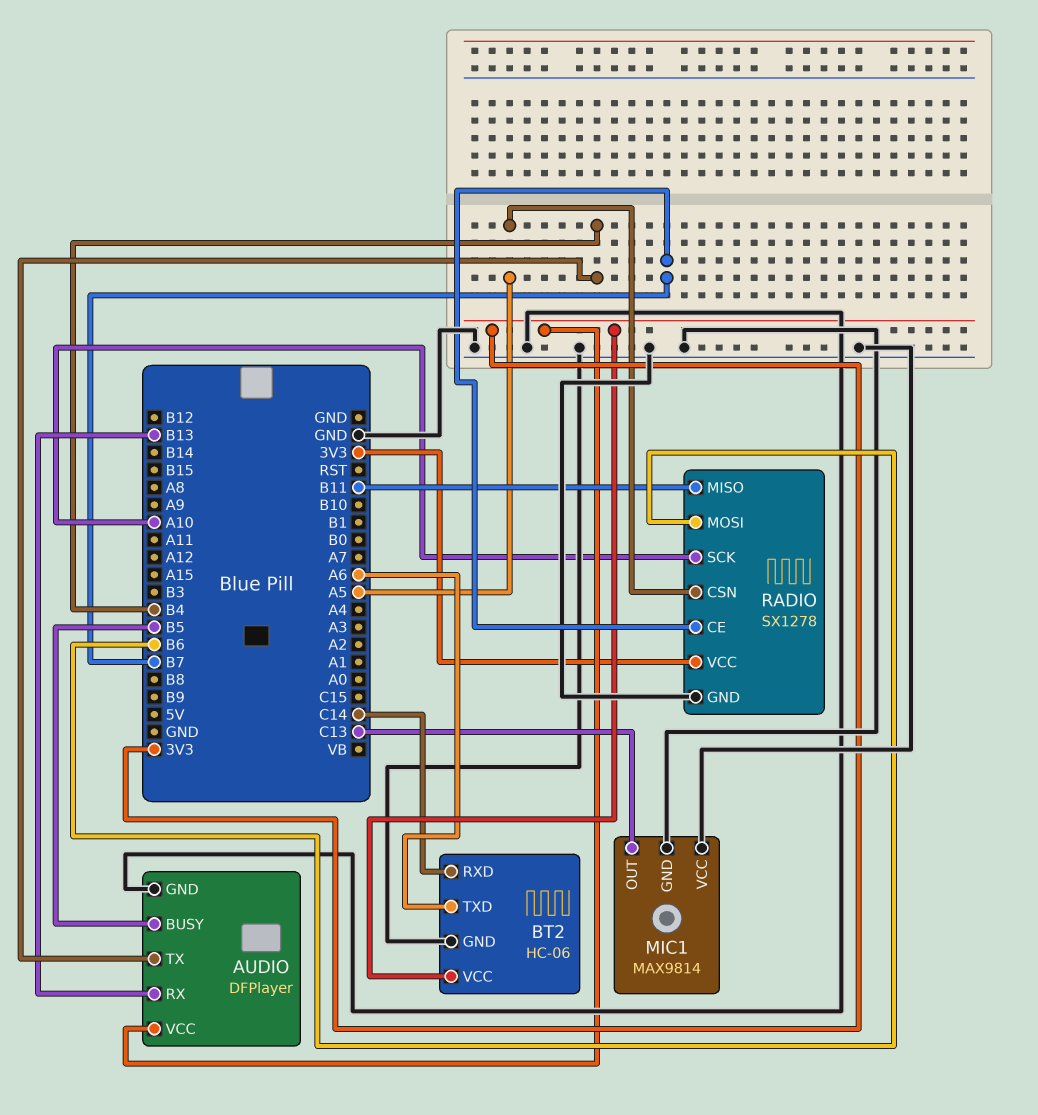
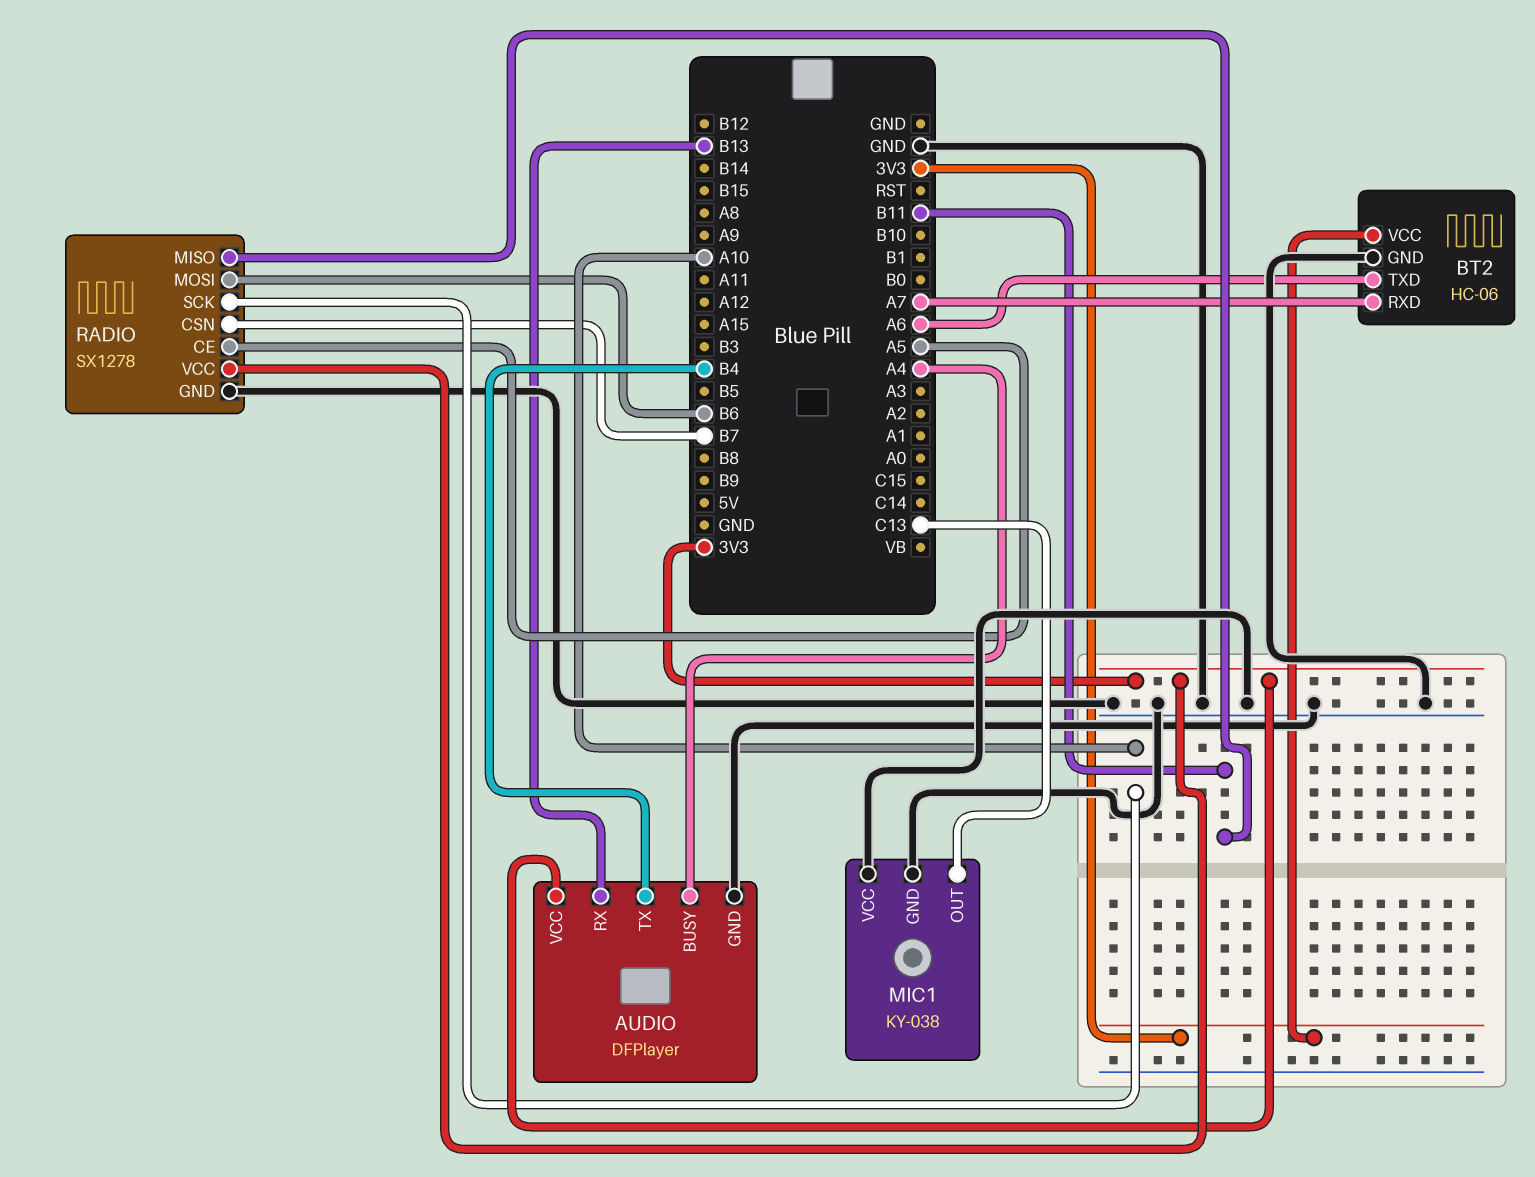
AUDIO pin BUSY: B5 -> A4
BT2 pin RXD: C14 -> A7
MIC1: MAX9814 -> KY-038
RADIO pin CE: B7 -> A5
RADIO pin CSN: A5 -> B7

